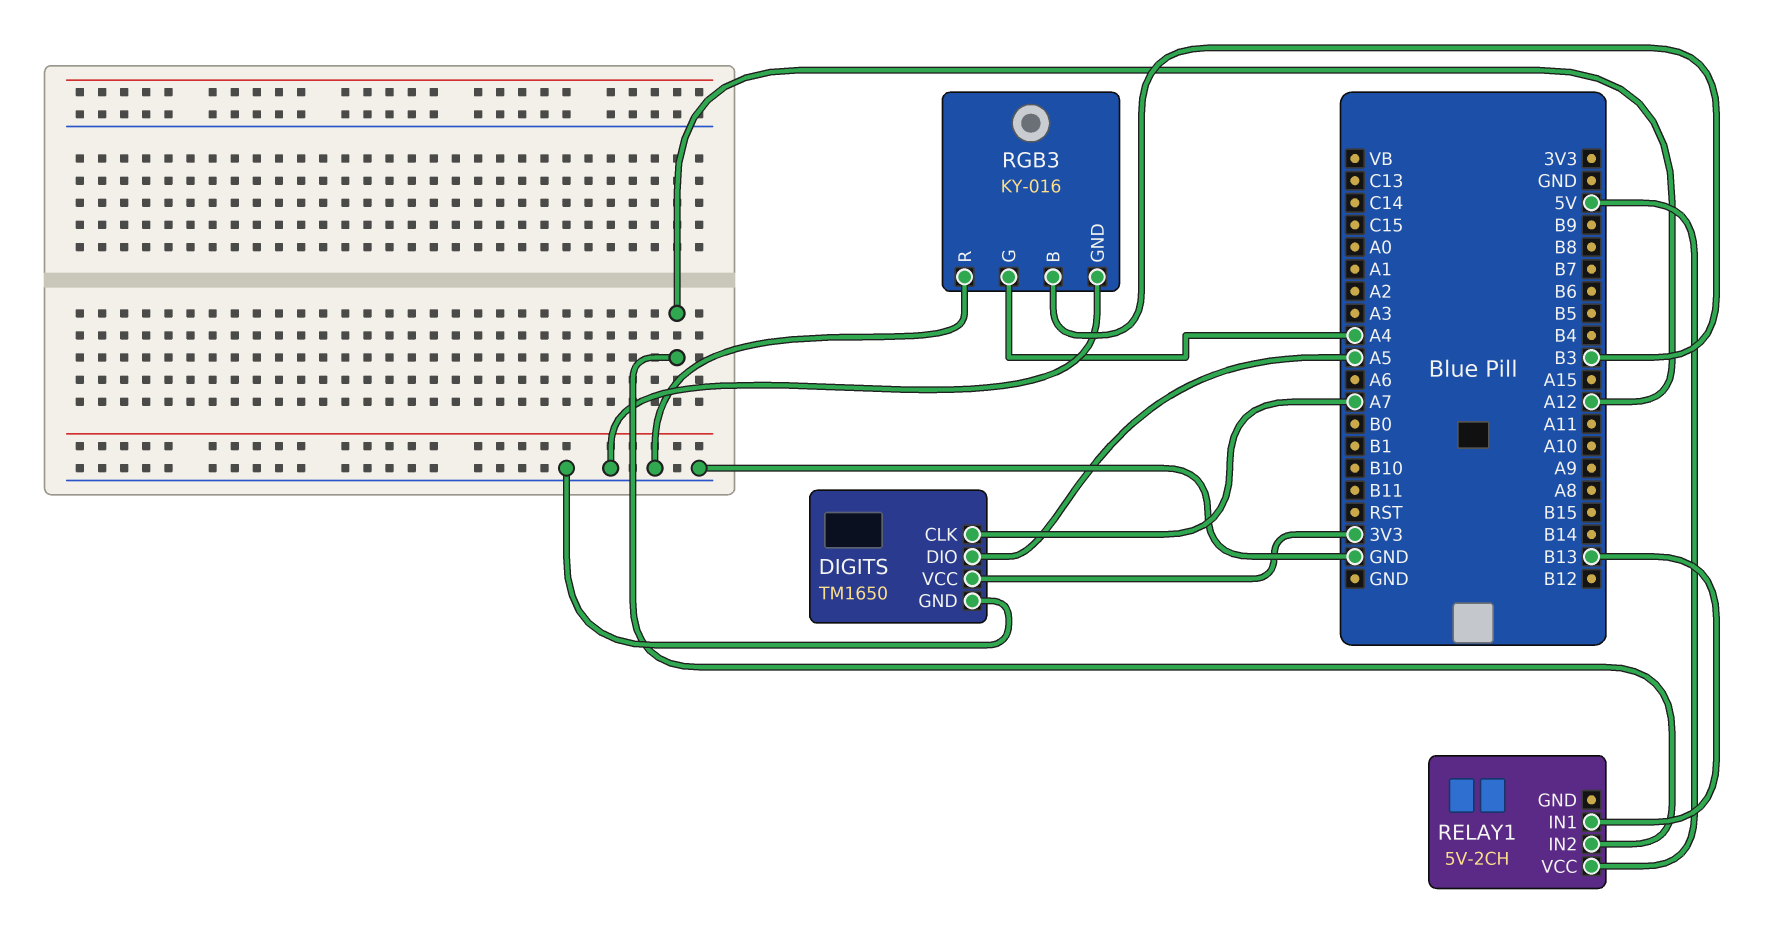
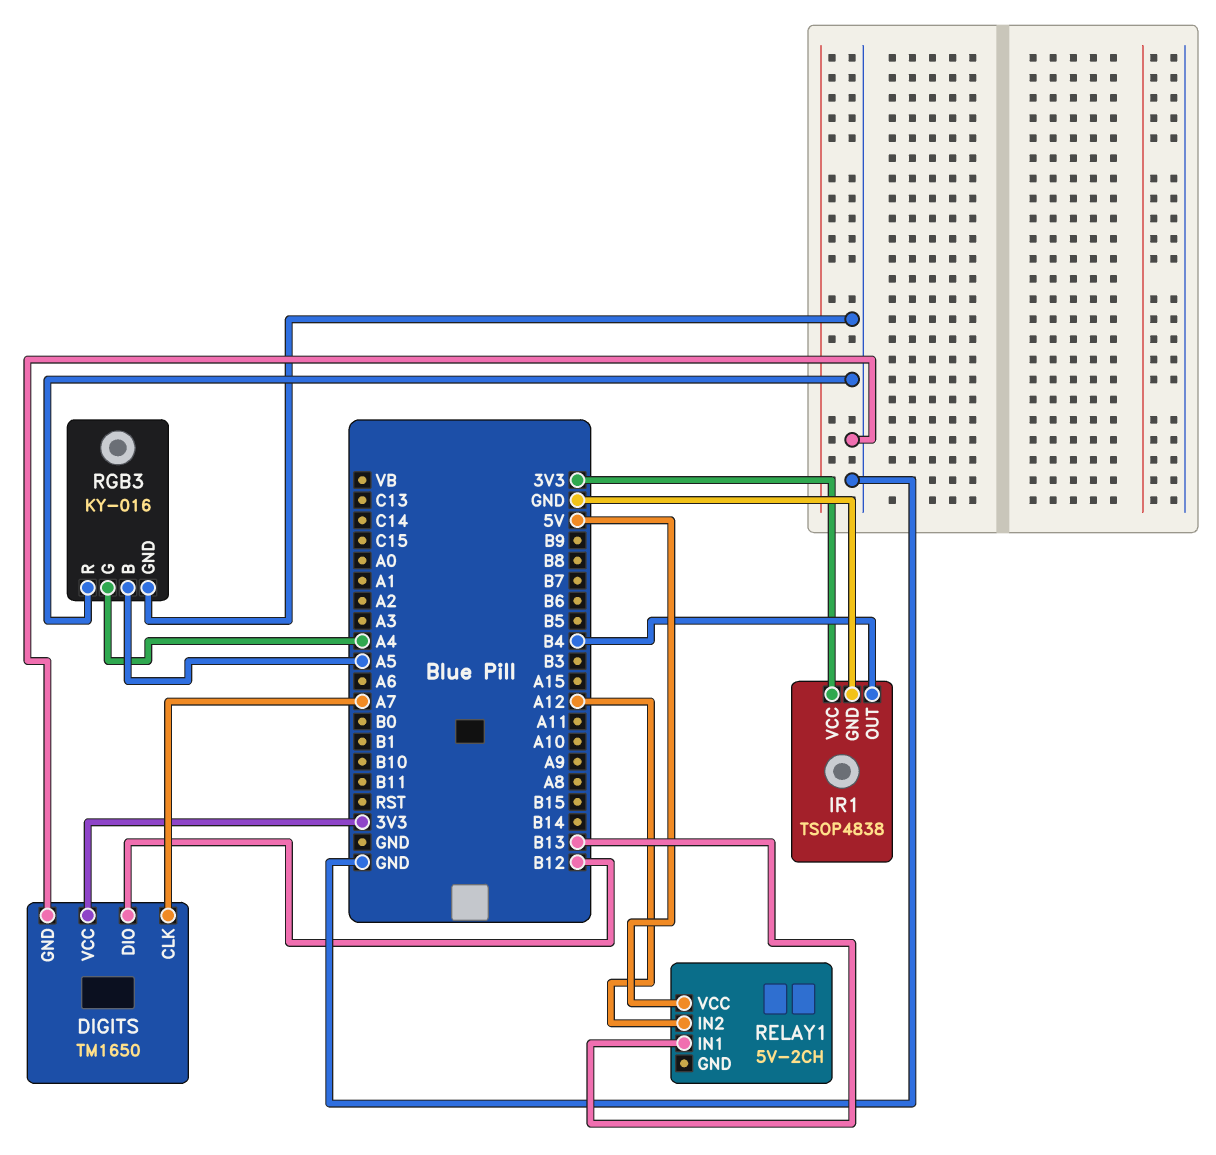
DIGITS pin DIO: A5 -> B12
IR1: none -> TSOP4838
IR1 pin GND: none -> GND
IR1 pin OUT: none -> B4
IR1 pin VCC: none -> 3V3
RGB3 pin B: B3 -> A5

